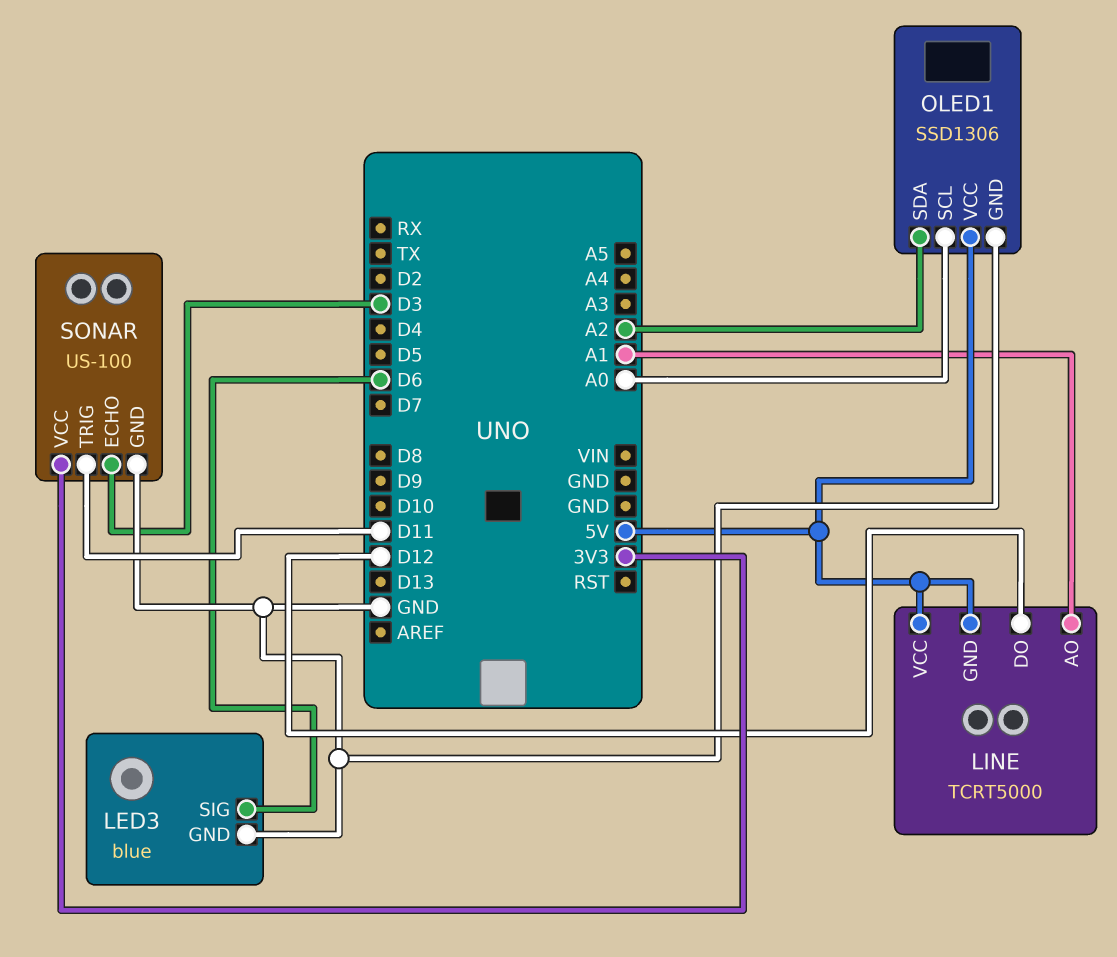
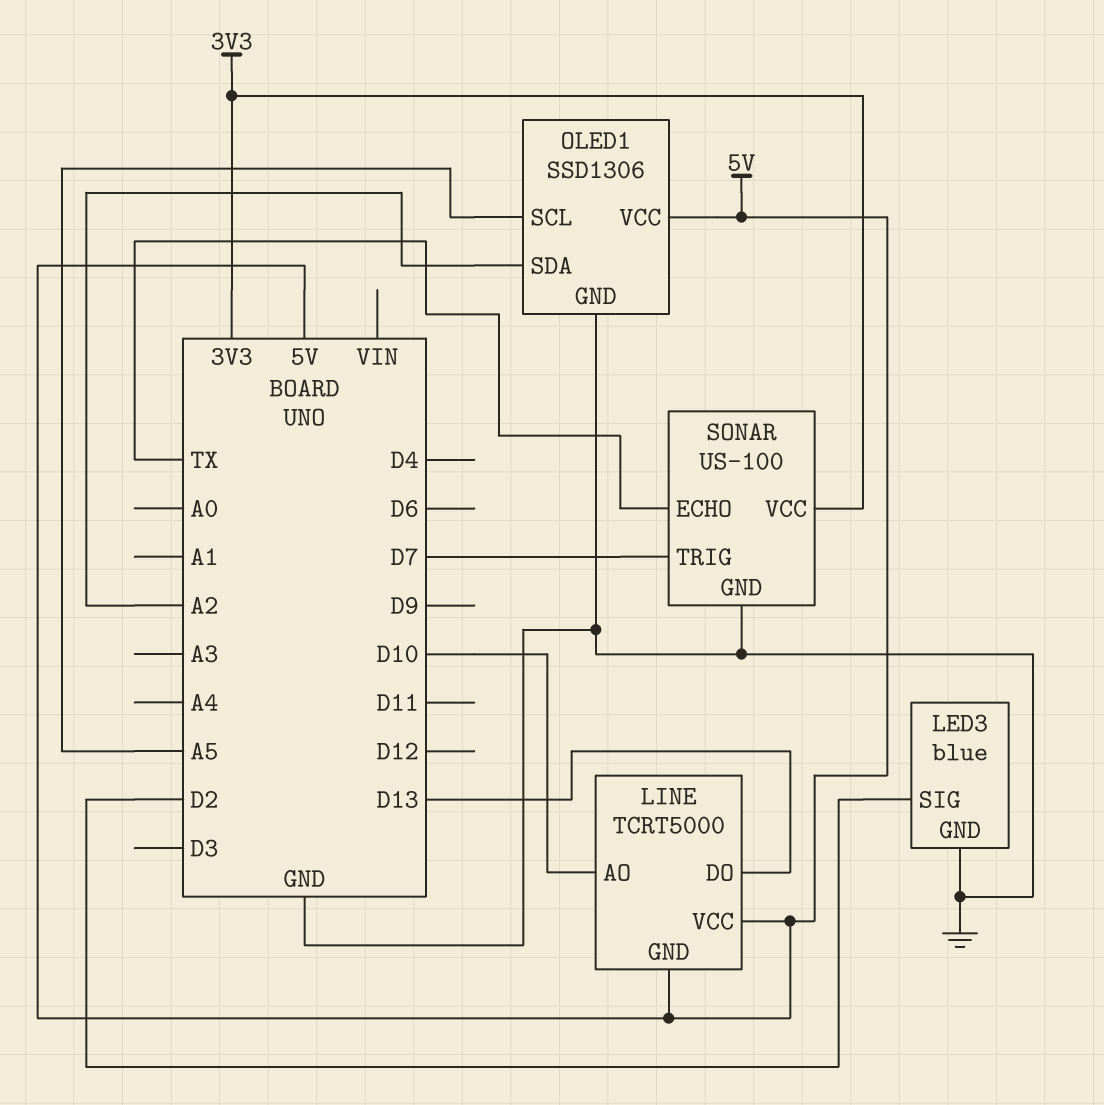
LED3 pin SIG: D6 -> D2
LINE pin AO: A1 -> D10
LINE pin DO: D12 -> D13
OLED1 pin SCL: A0 -> A5
SONAR pin ECHO: D3 -> TX
SONAR pin TRIG: D11 -> D7

